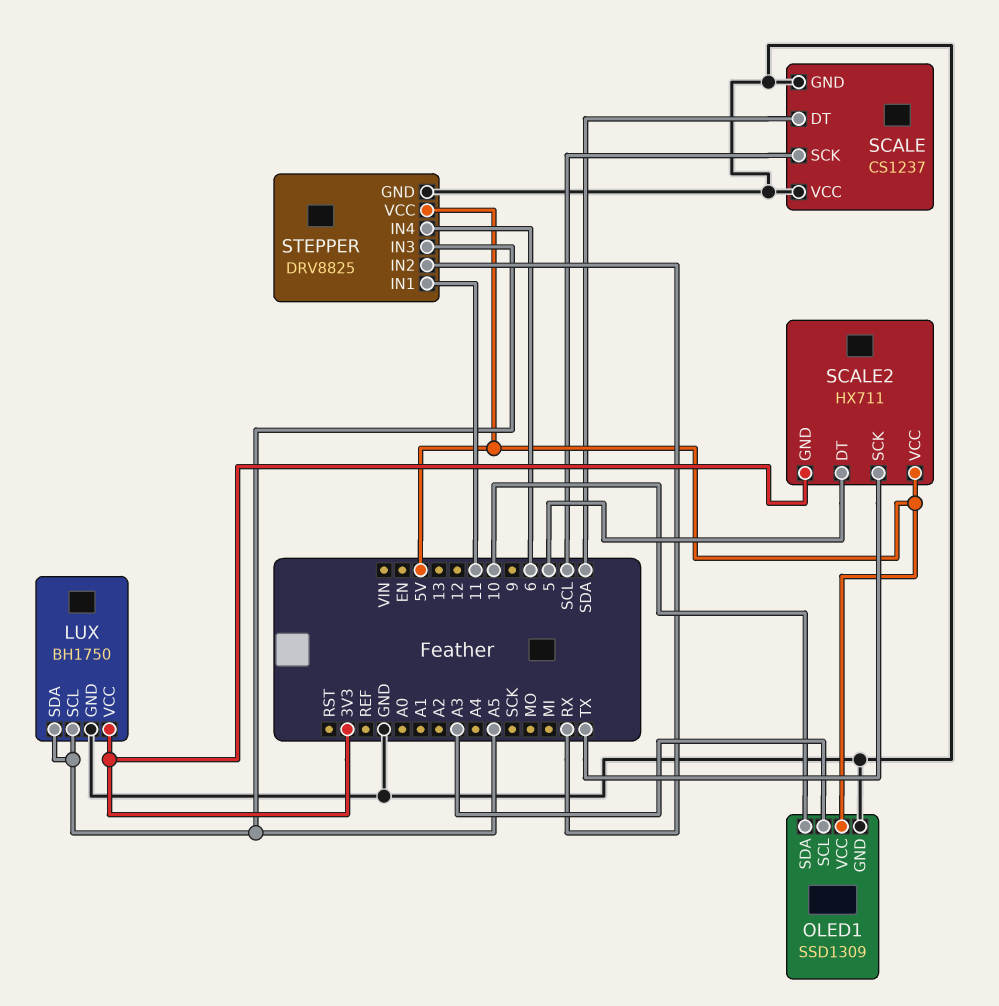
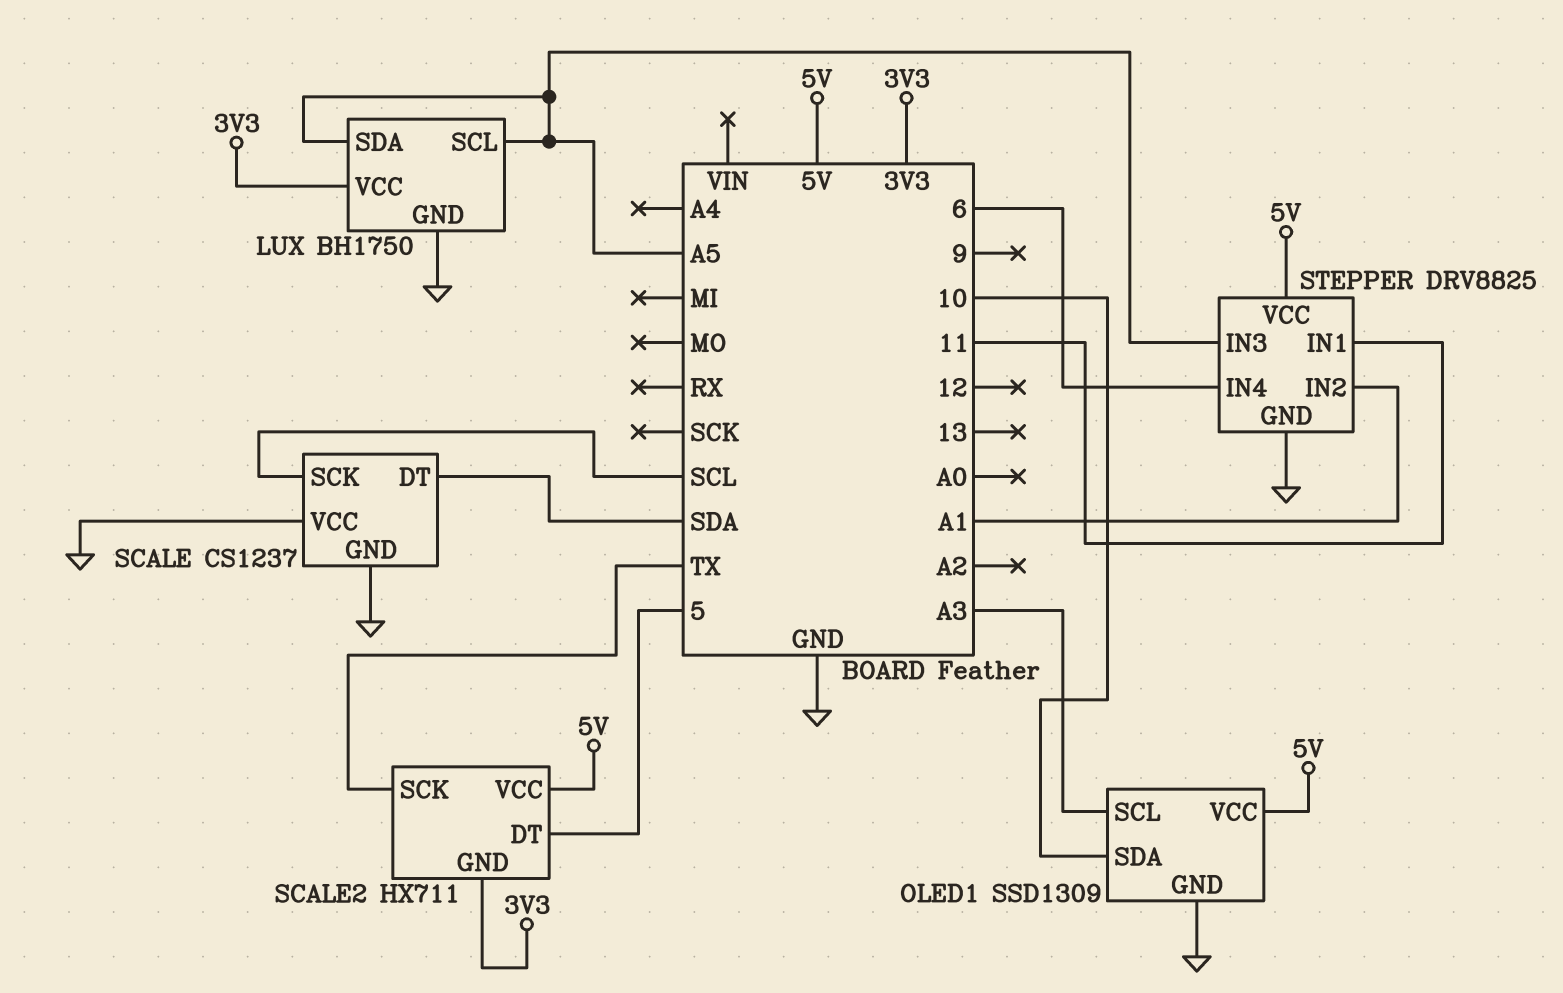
STEPPER pin IN2: RX -> A1

